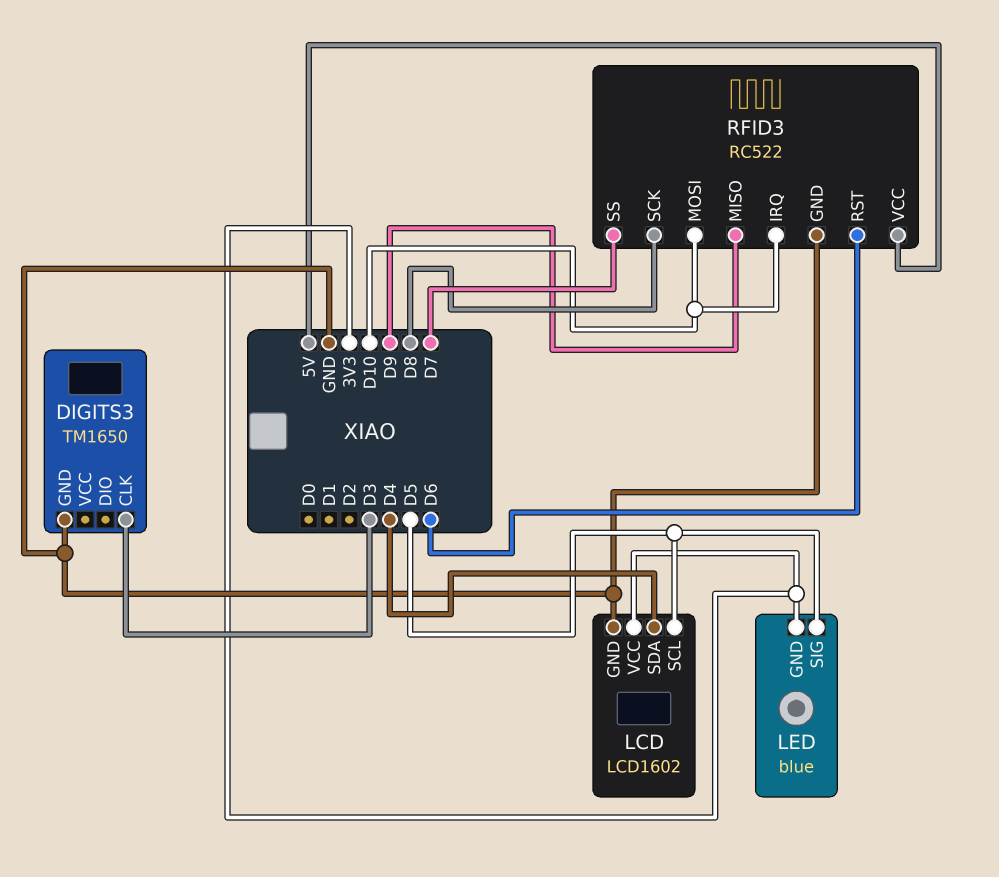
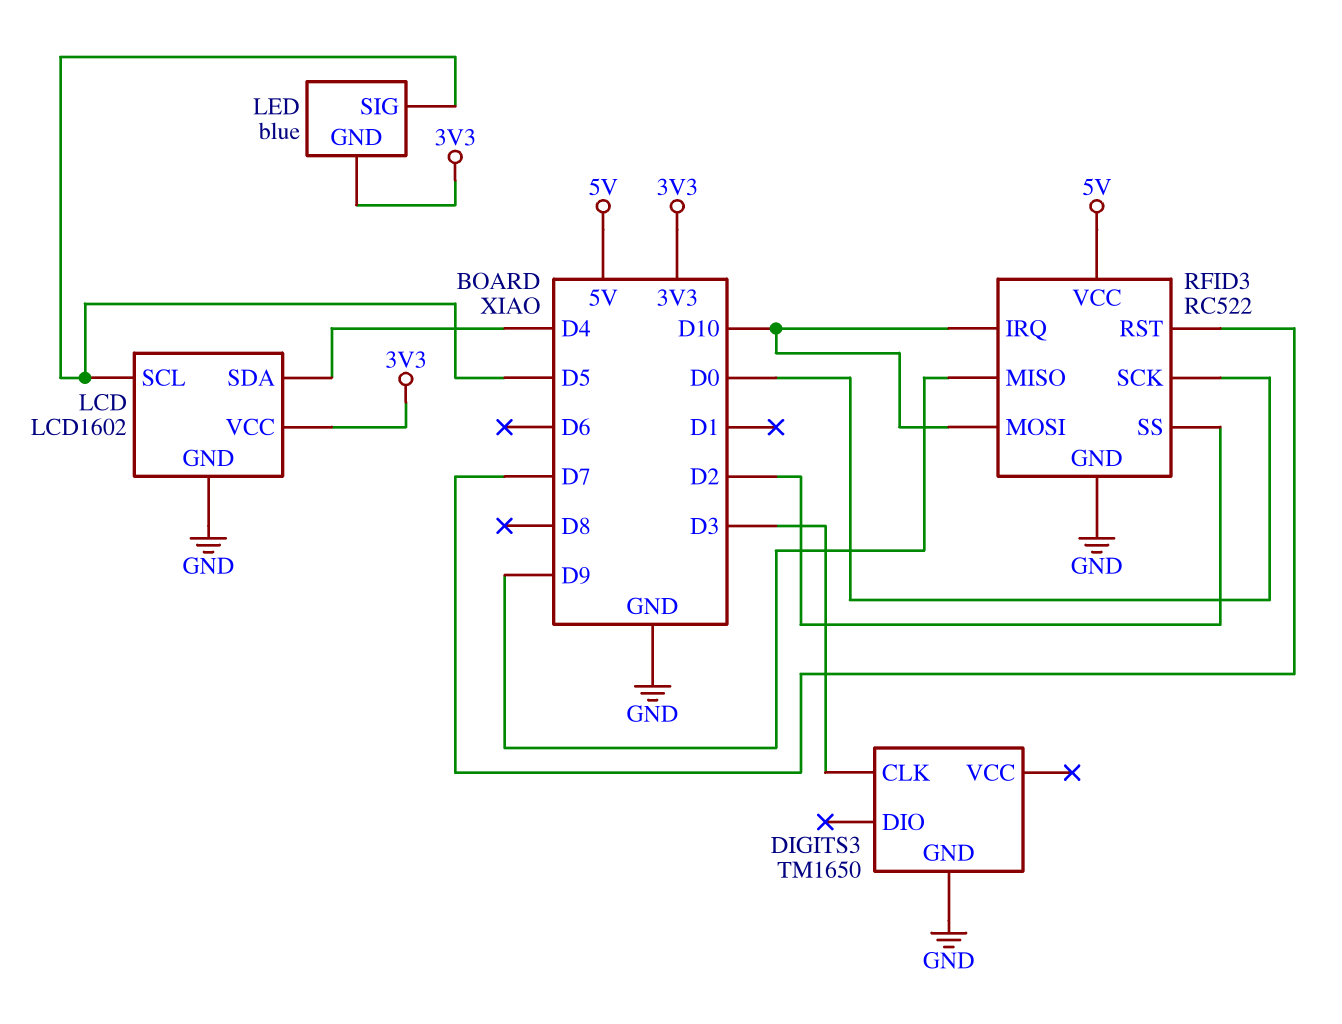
RFID3 pin RST: D6 -> D7
RFID3 pin SCK: D8 -> D0
RFID3 pin SS: D7 -> D2

